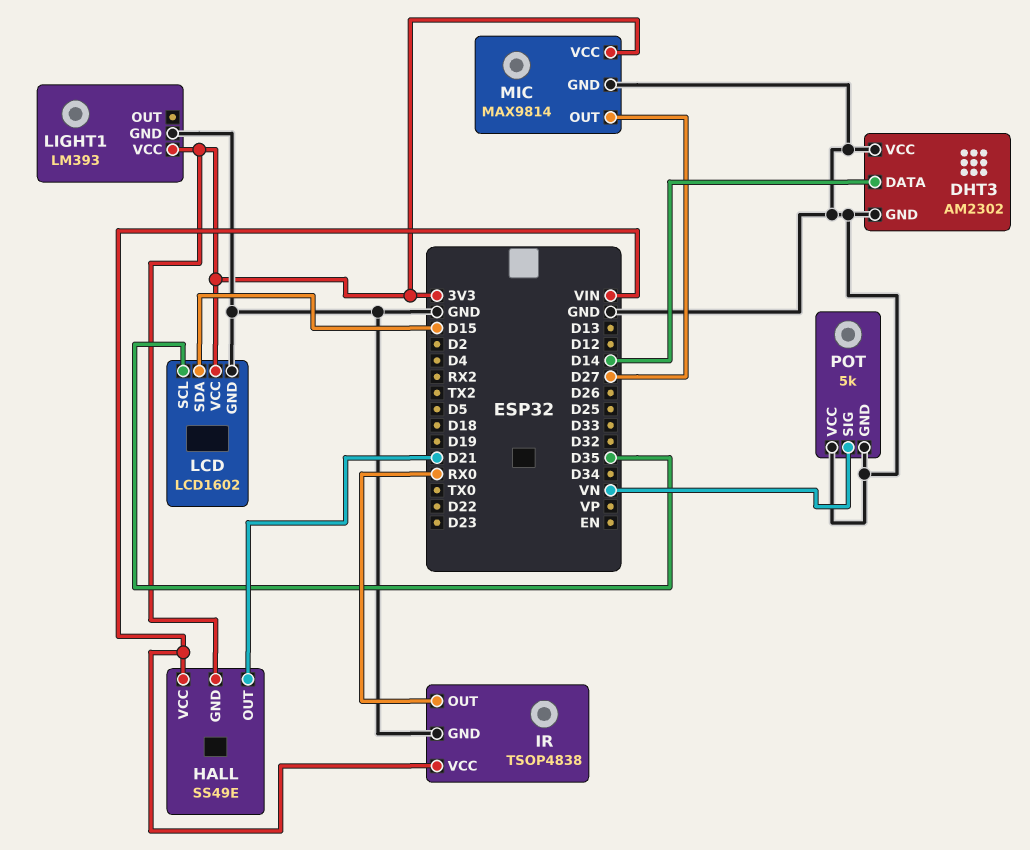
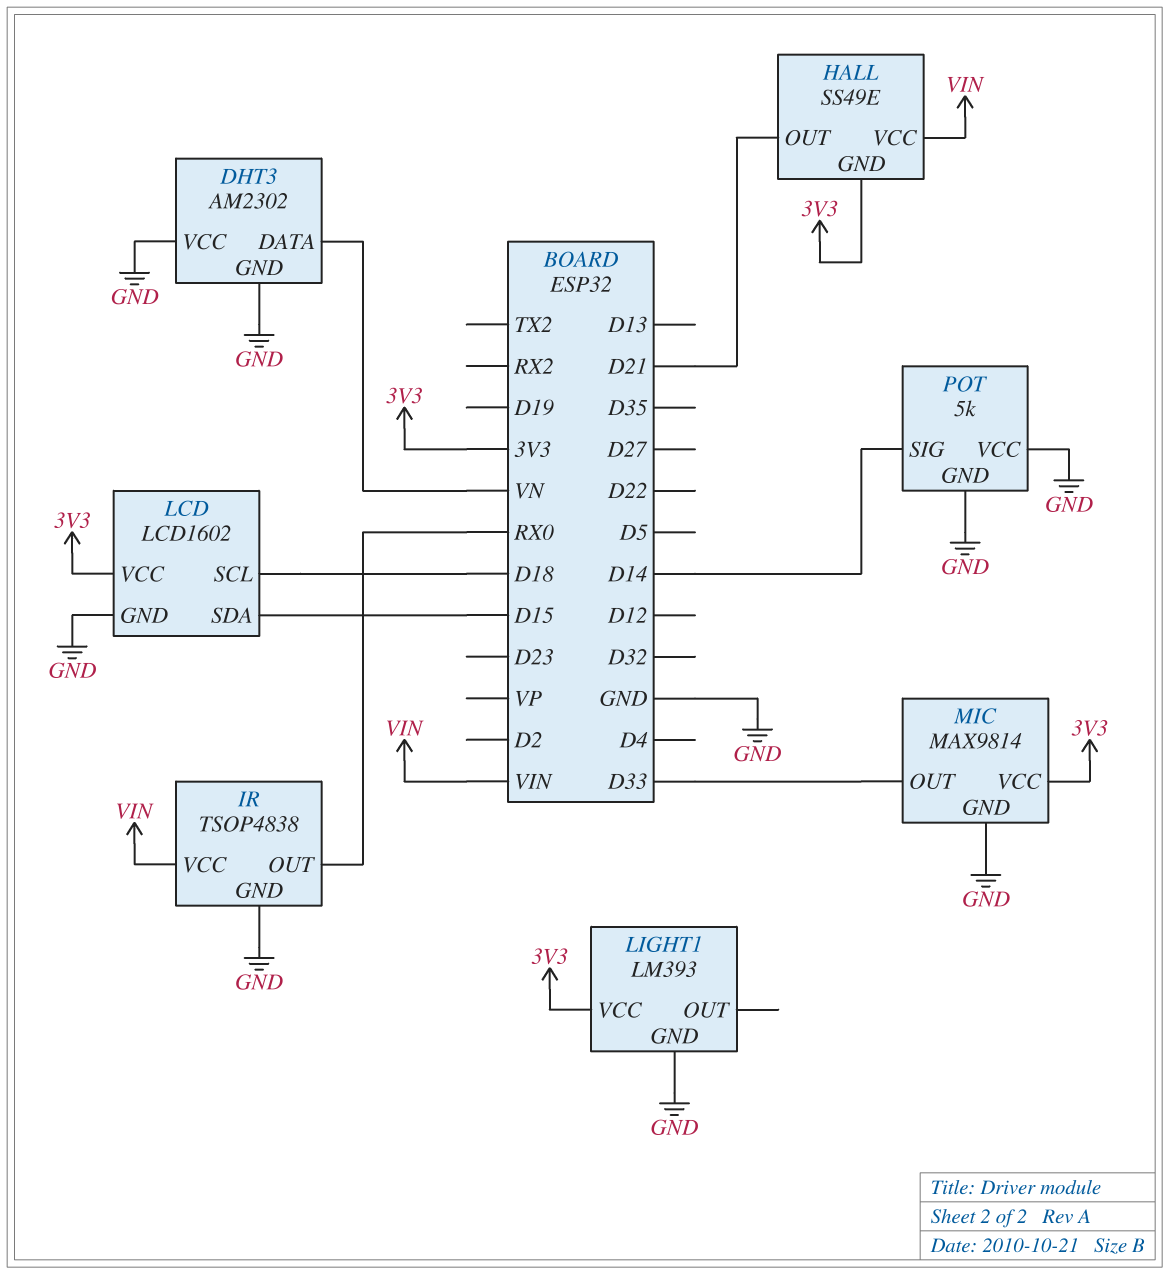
DHT3 pin DATA: D14 -> VN
LCD pin SCL: D35 -> D18
MIC pin OUT: D27 -> D33
POT pin SIG: VN -> D14

